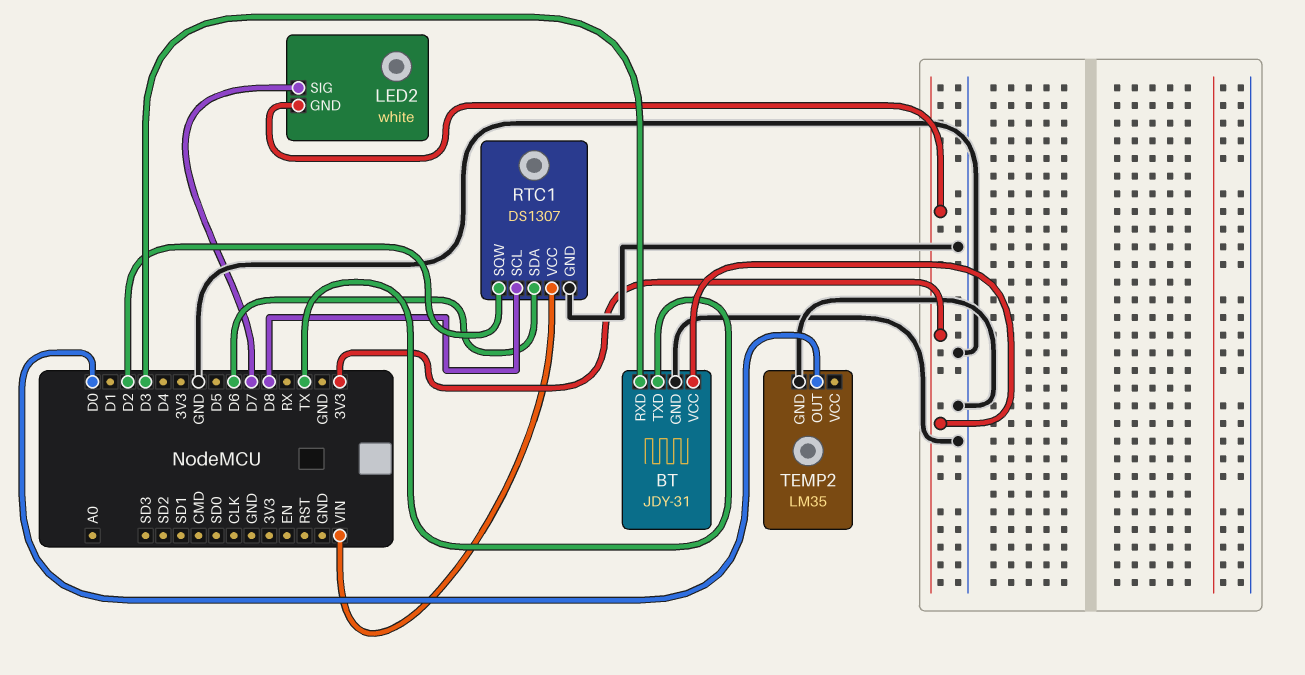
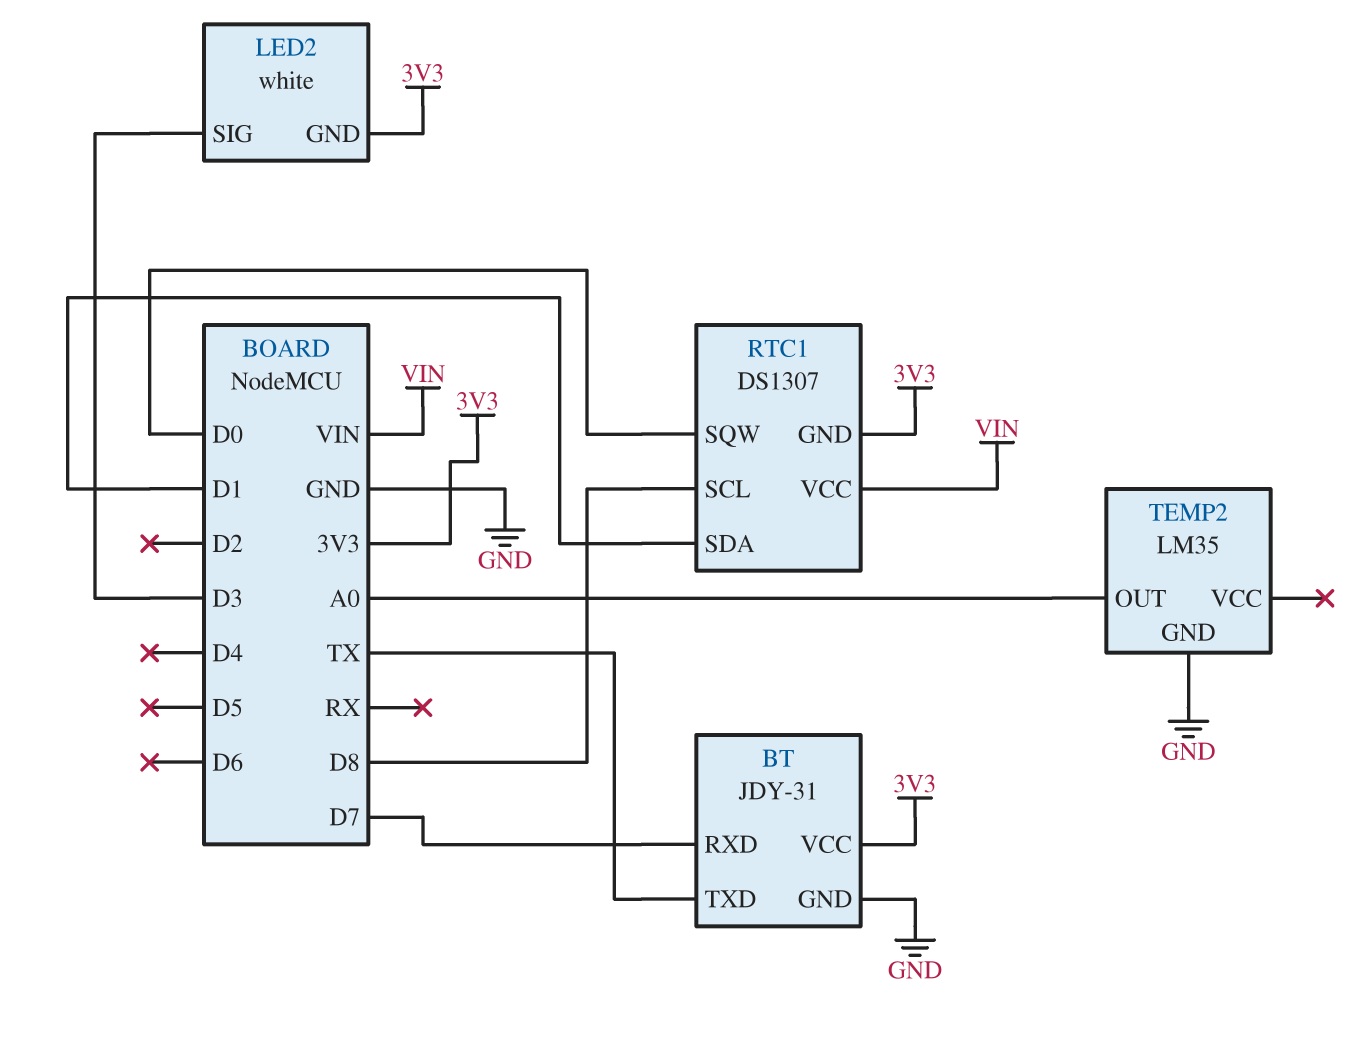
BT pin RXD: D3 -> D7
LED2 pin SIG: D7 -> D3
RTC1 pin GND: GND -> 3V3
RTC1 pin SDA: D6 -> D1
RTC1 pin SQW: D2 -> D0
TEMP2 pin OUT: D0 -> A0

